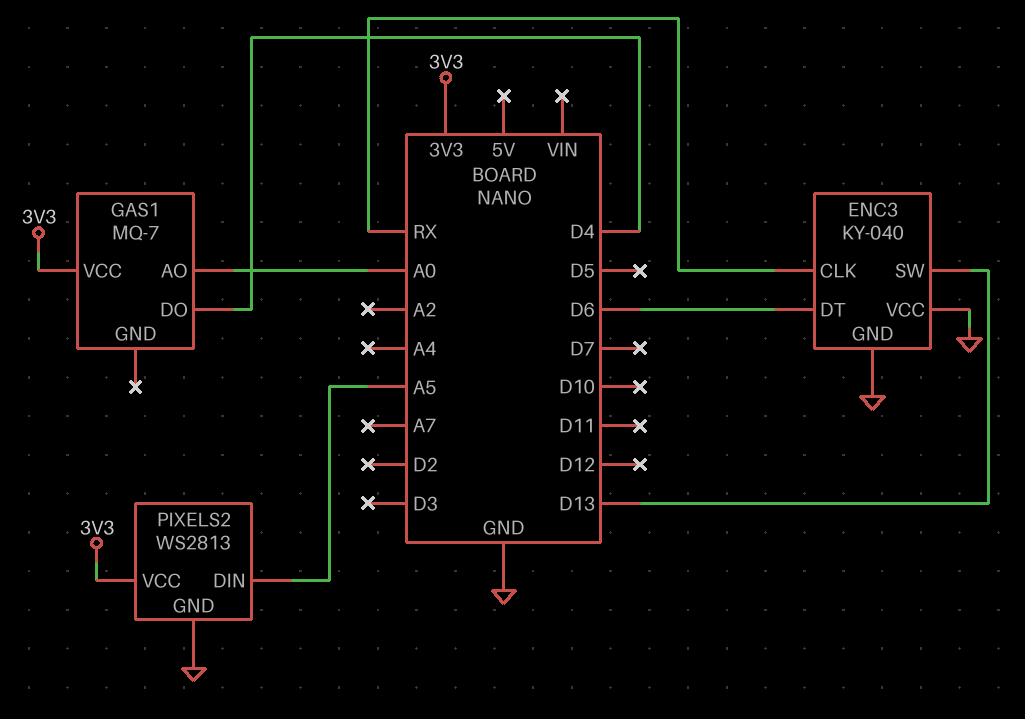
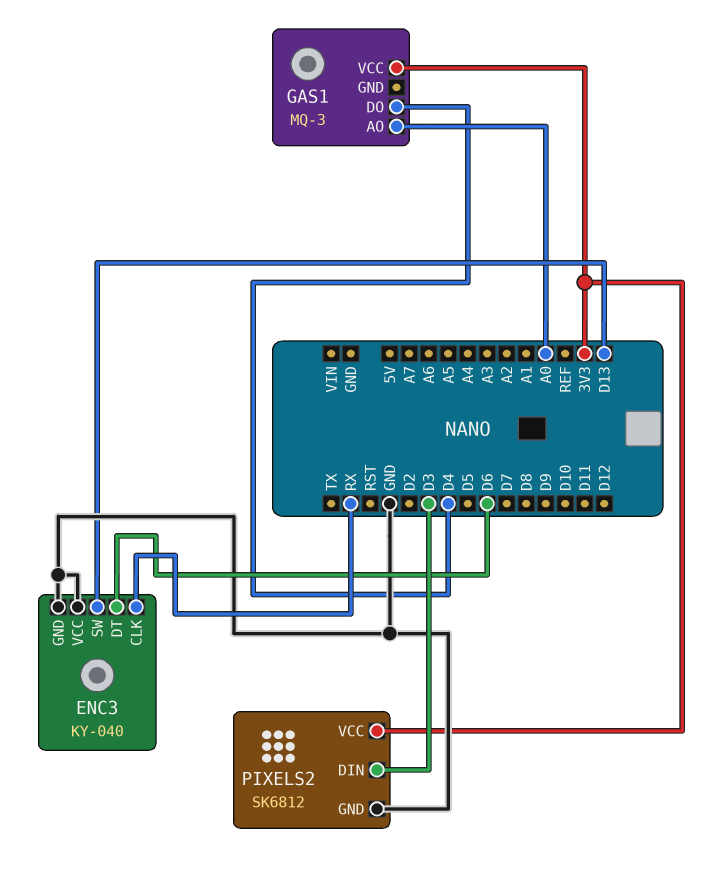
GAS1: MQ-7 -> MQ-3
PIXELS2: WS2813 -> SK6812
PIXELS2 pin DIN: A5 -> D3

